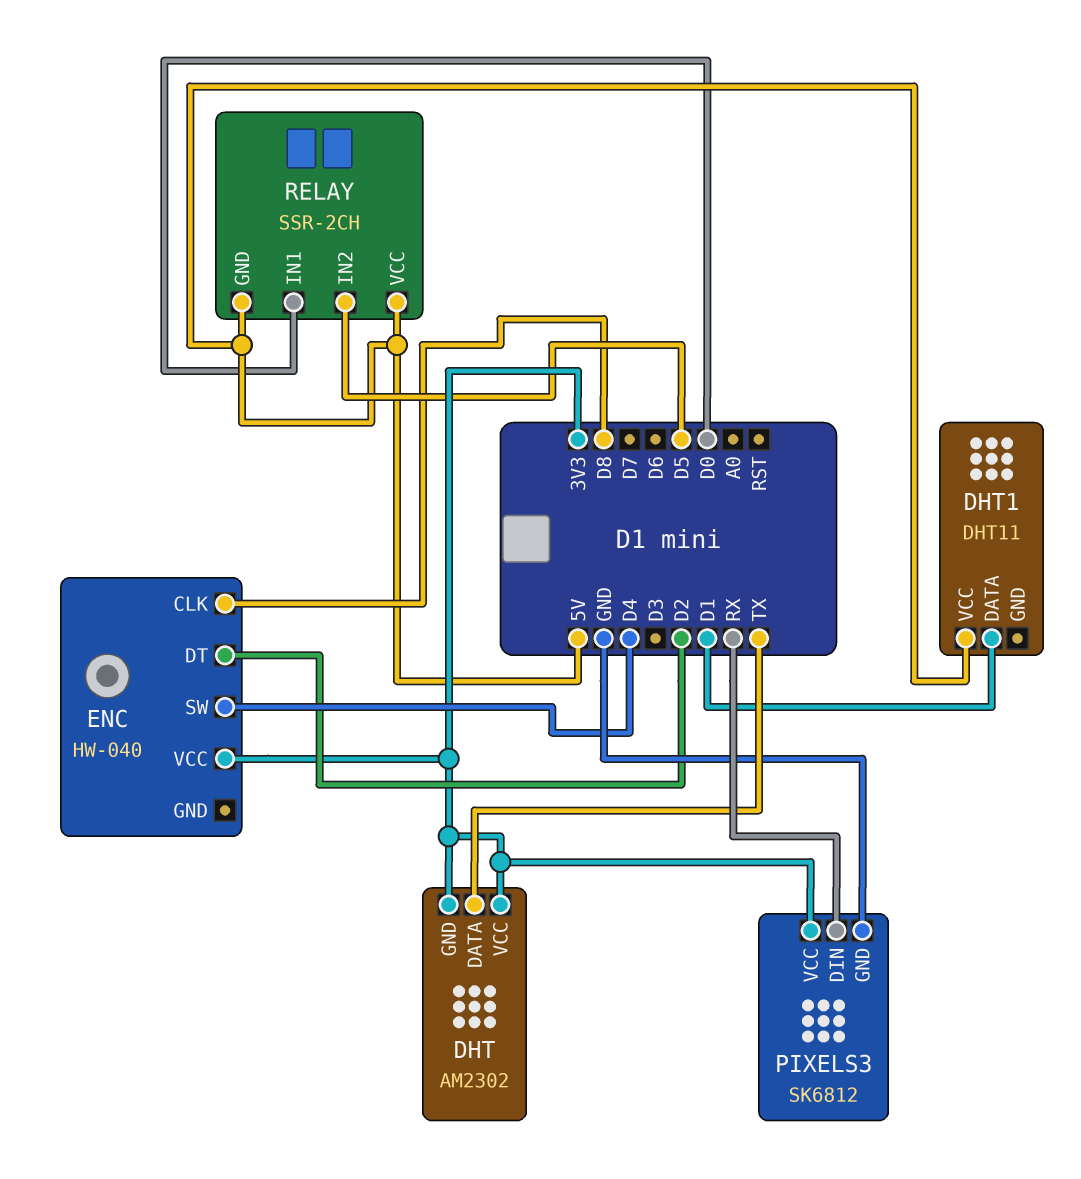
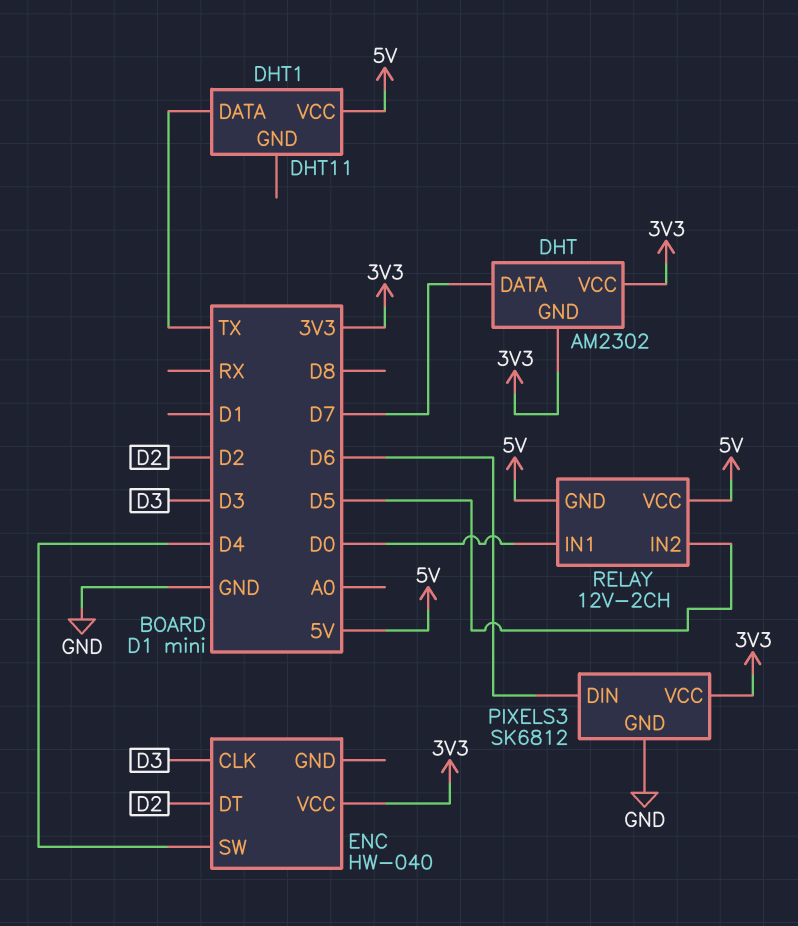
DHT pin DATA: TX -> D7
DHT1 pin DATA: D1 -> TX
ENC pin CLK: D8 -> D3
PIXELS3 pin DIN: RX -> D6
RELAY: SSR-2CH -> 12V-2CH

